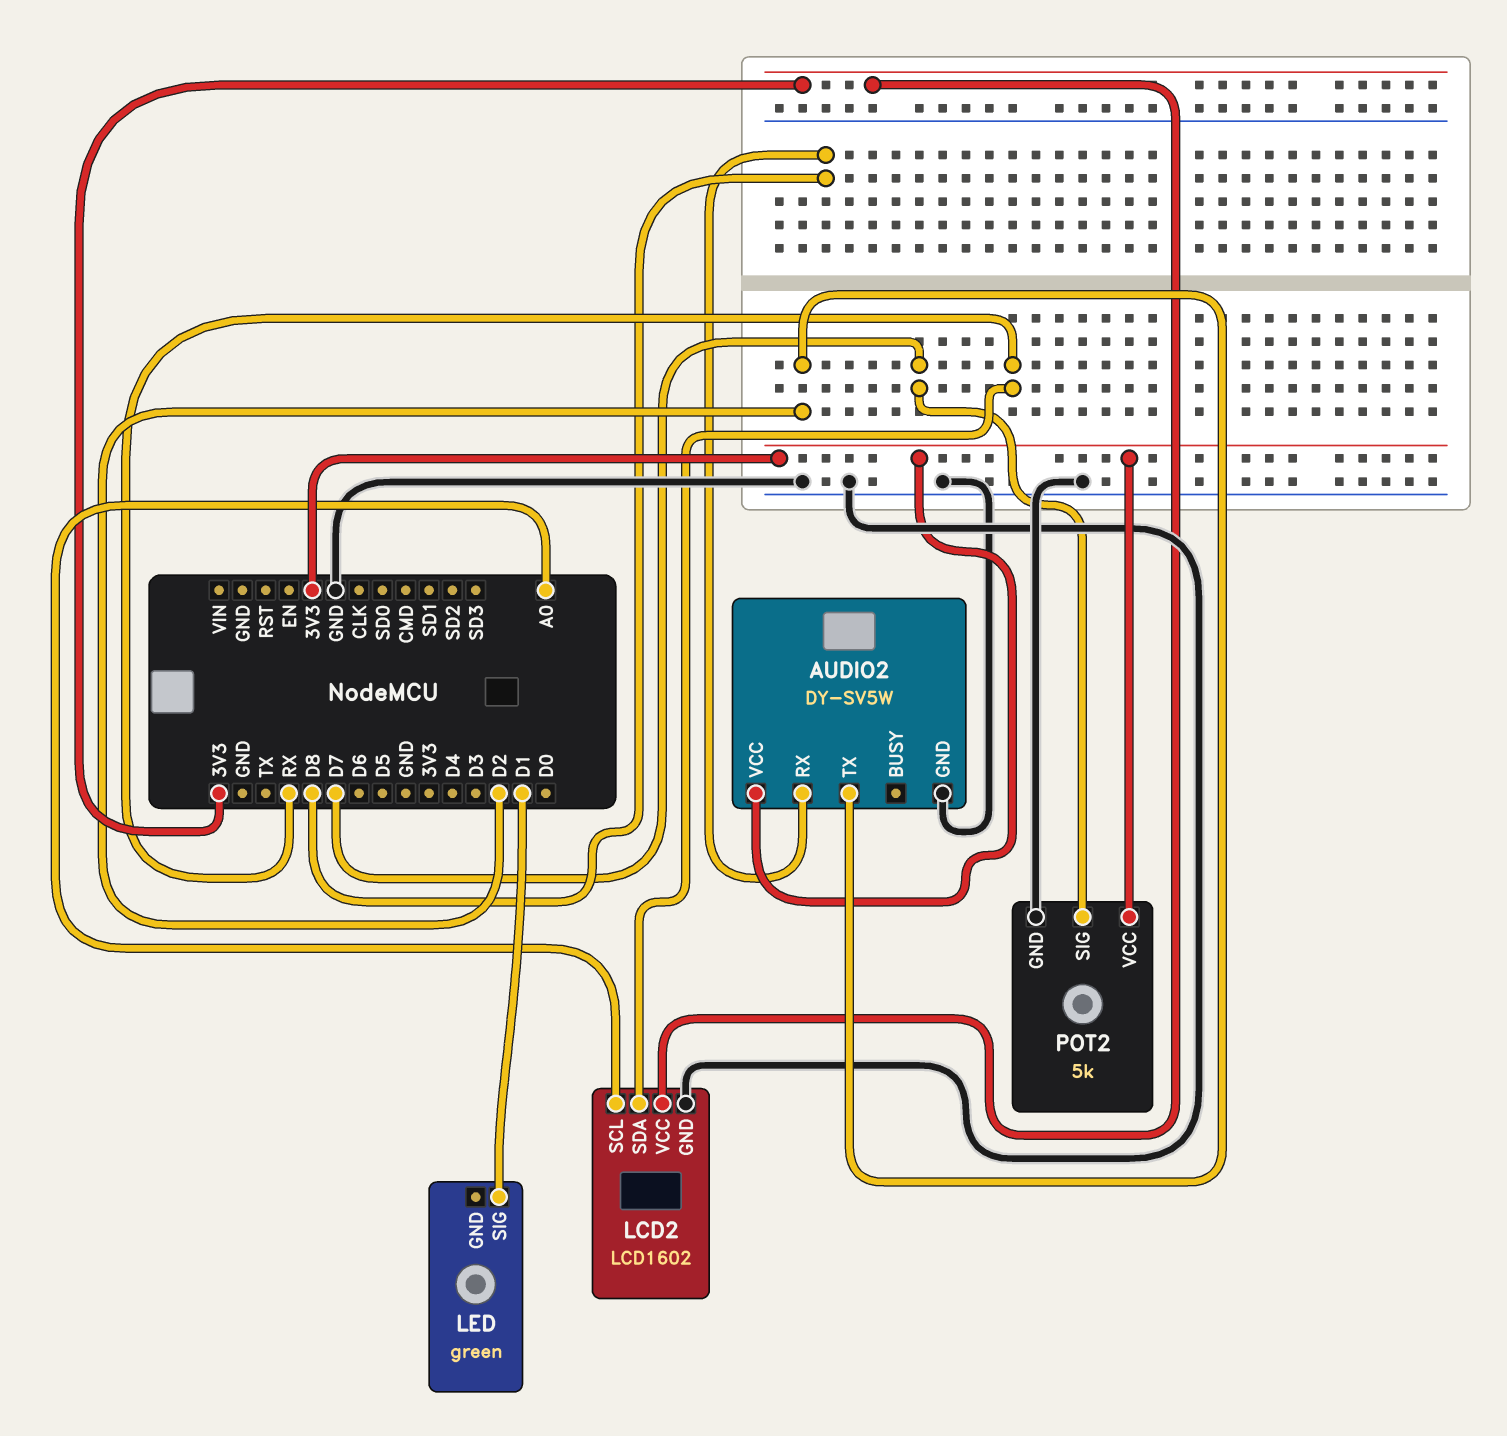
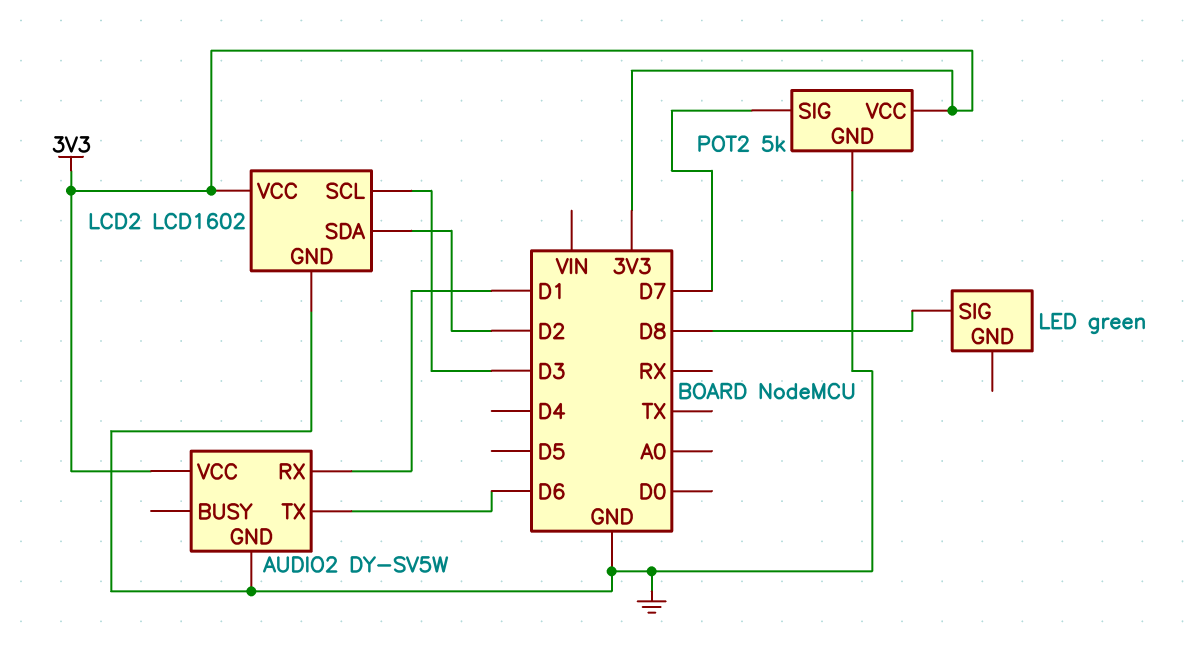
AUDIO2 pin RX: D8 -> D1
AUDIO2 pin TX: D2 -> D6
LCD2 pin SCL: A0 -> D3
LCD2 pin SDA: RX -> D2
LED pin SIG: D1 -> D8

